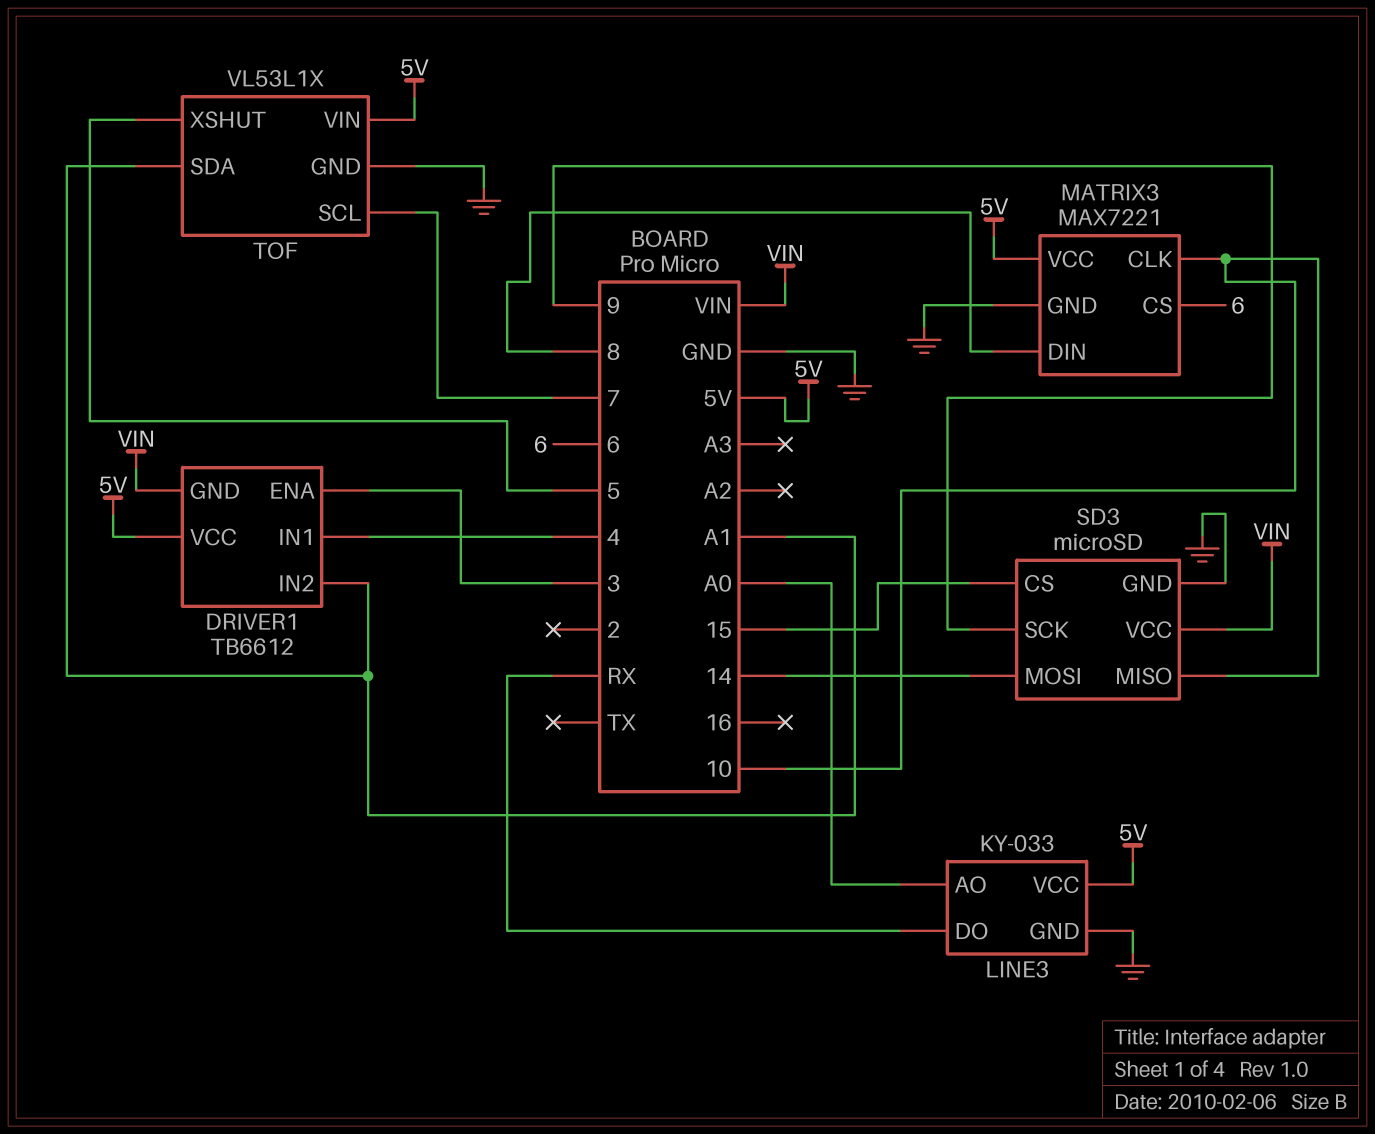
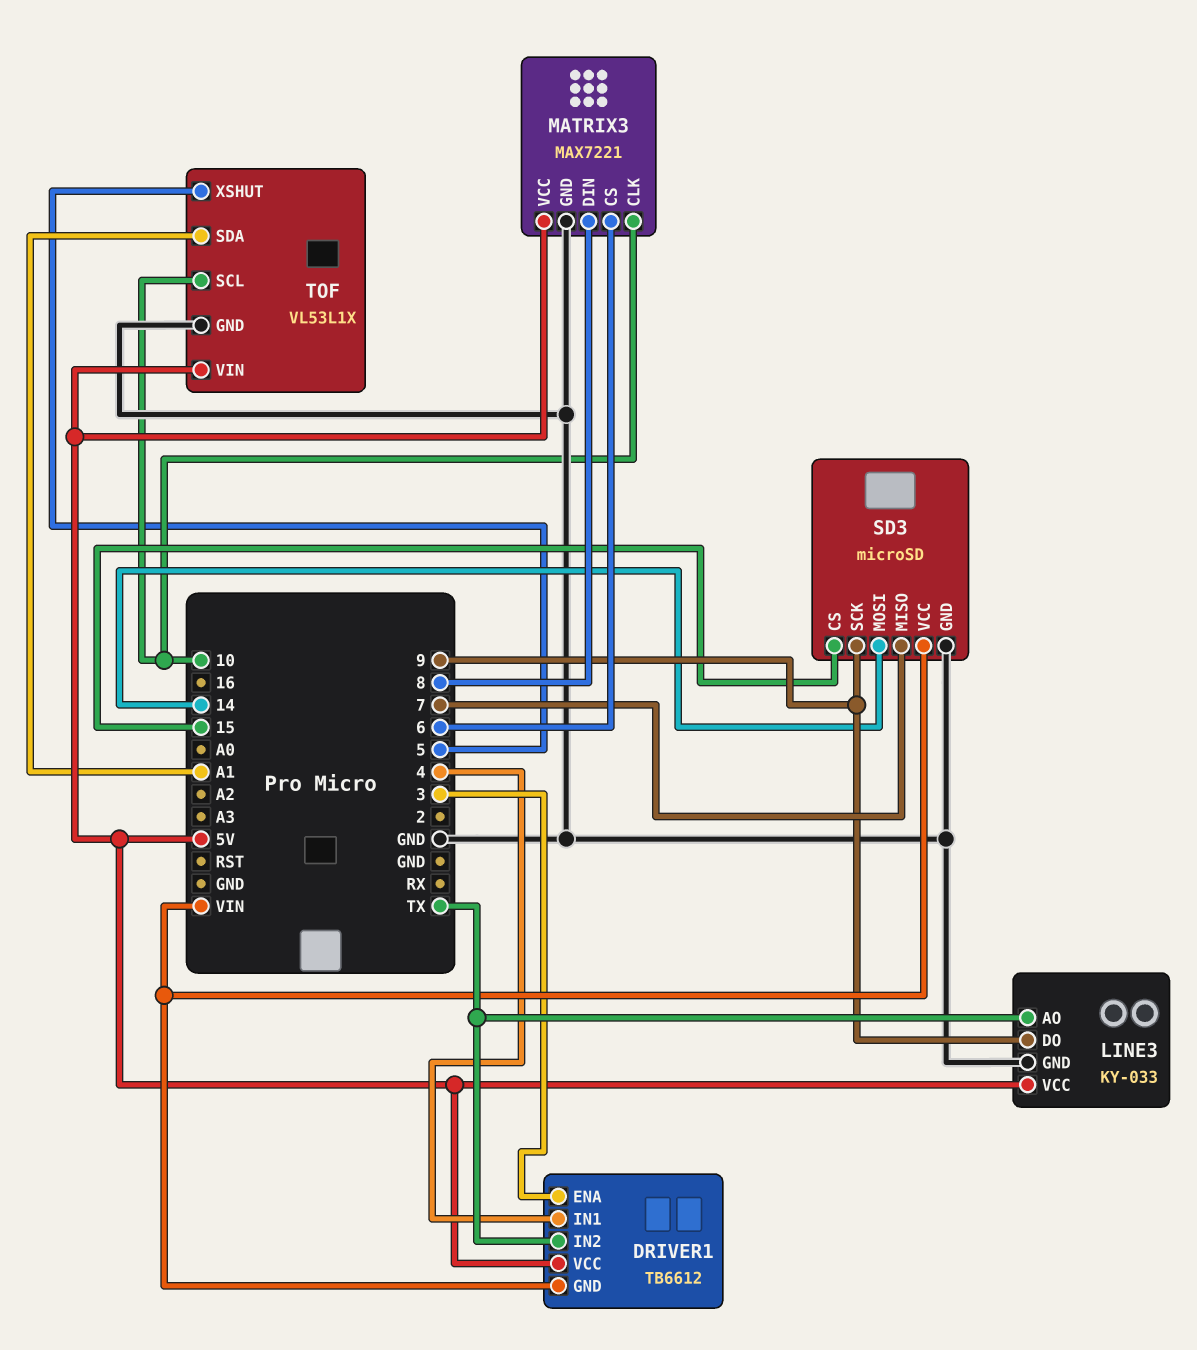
DRIVER1 pin IN2: A1 -> TX
LINE3 pin AO: A0 -> TX
LINE3 pin DO: RX -> 9
SD3 pin MISO: 10 -> 7
TOF pin SCL: 7 -> 10

